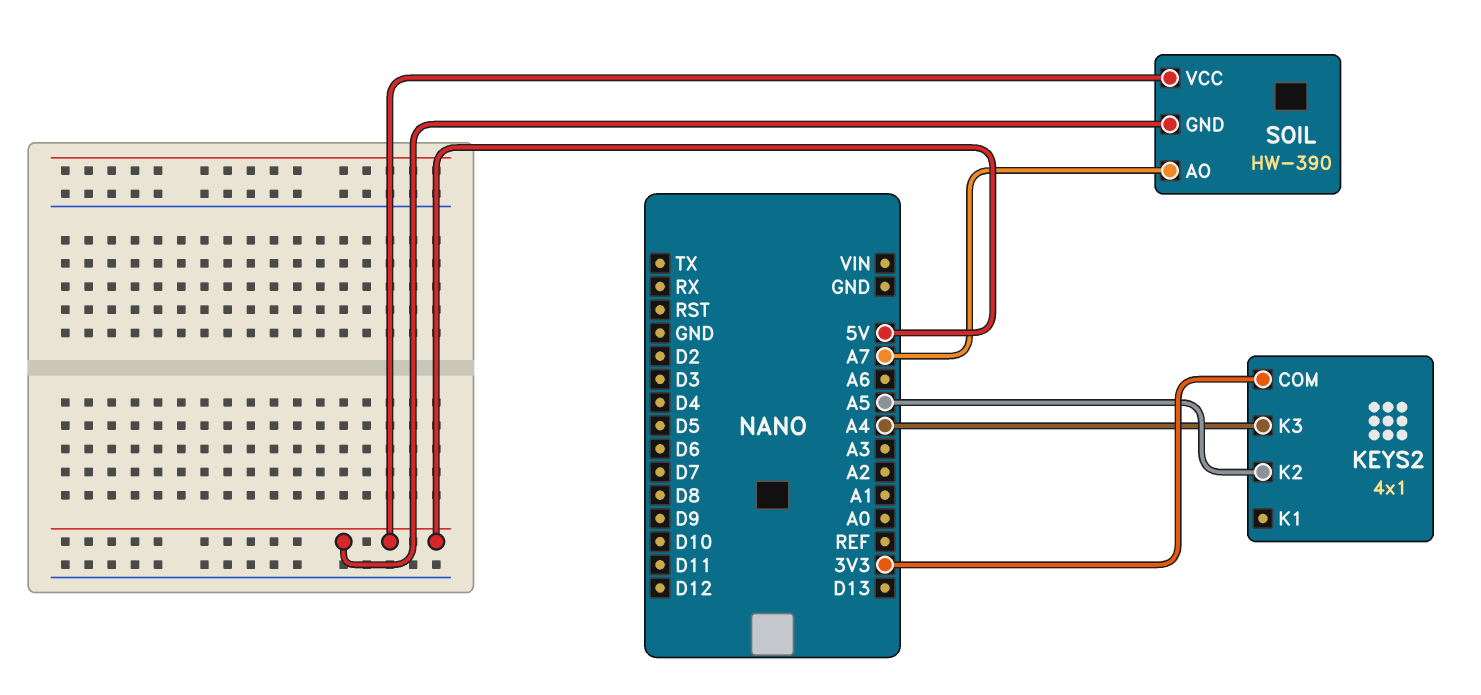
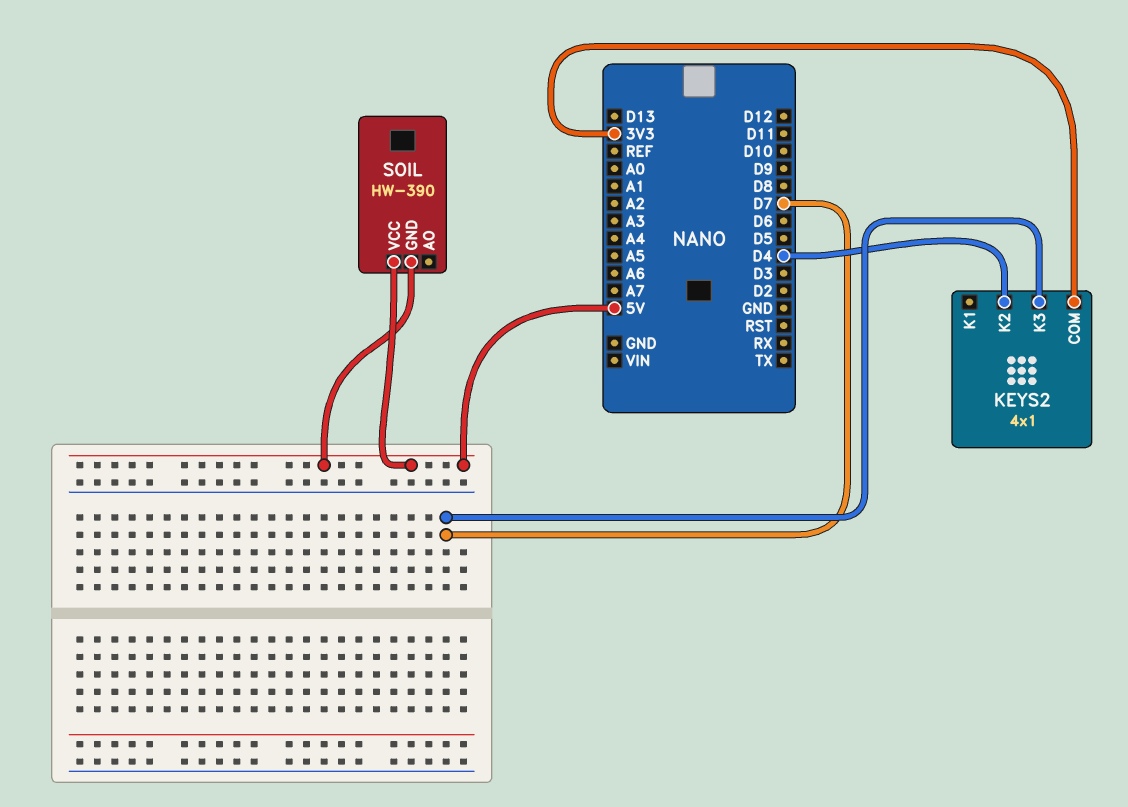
KEYS2 pin K2: A5 -> D4
KEYS2 pin K3: A4 -> D7
SOIL pin AO: A7 -> none

